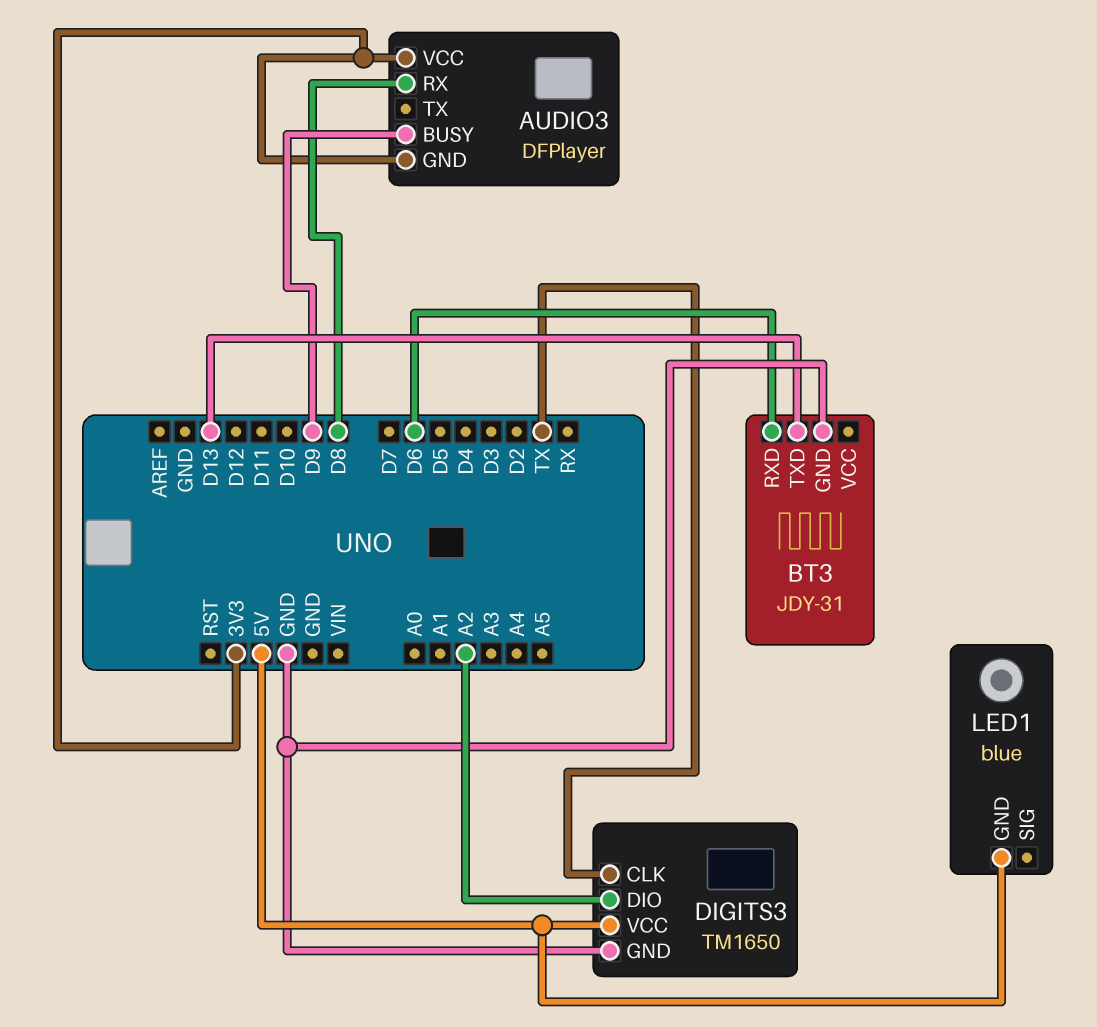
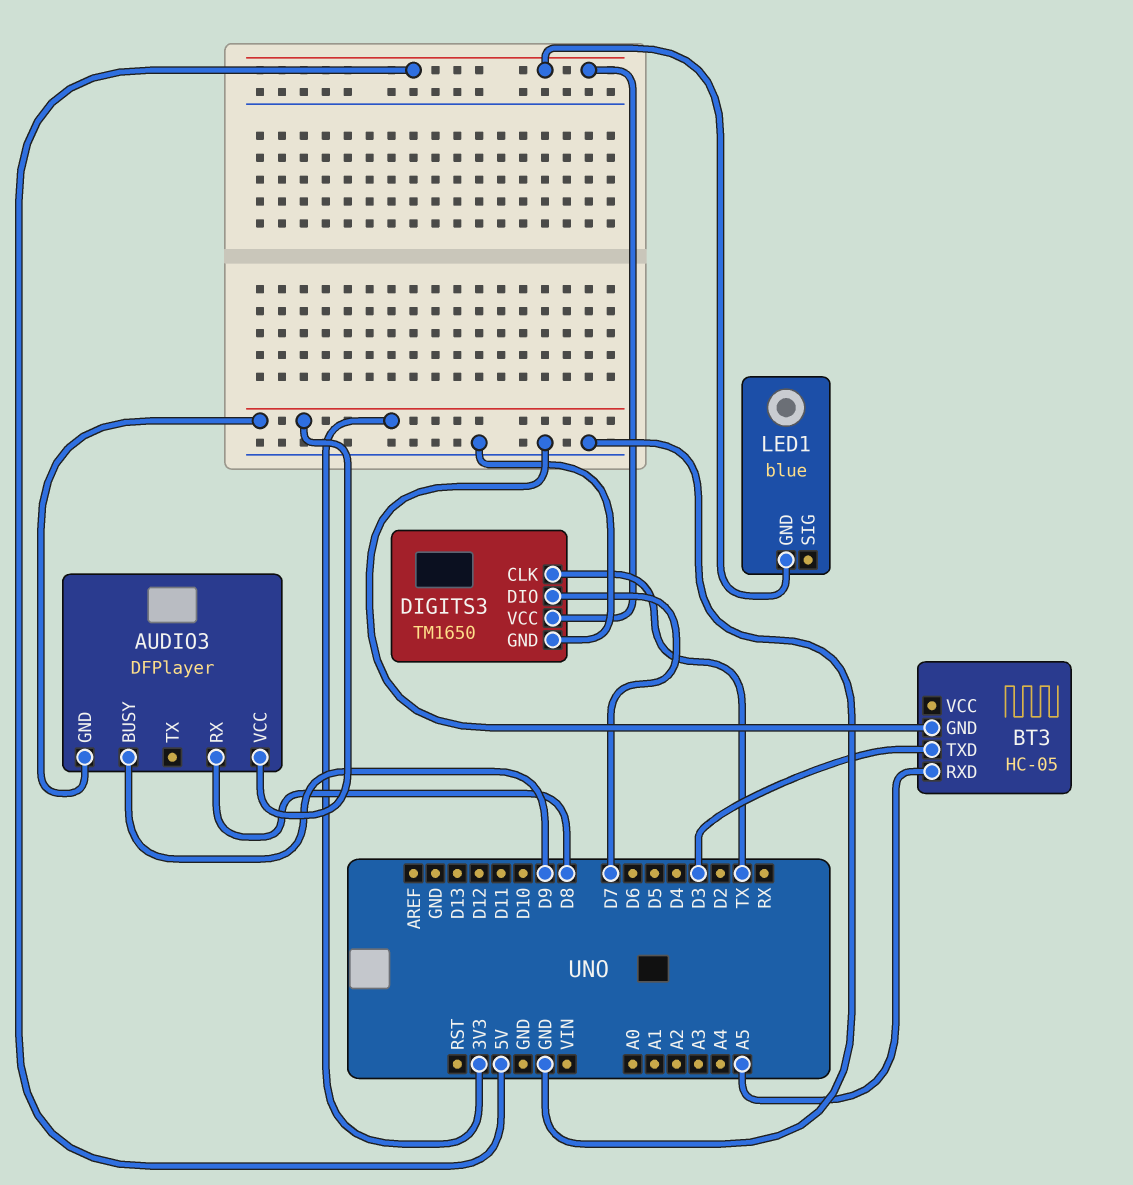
BT3: JDY-31 -> HC-05
BT3 pin RXD: D6 -> A5
BT3 pin TXD: D13 -> D3
DIGITS3 pin DIO: A2 -> D7

